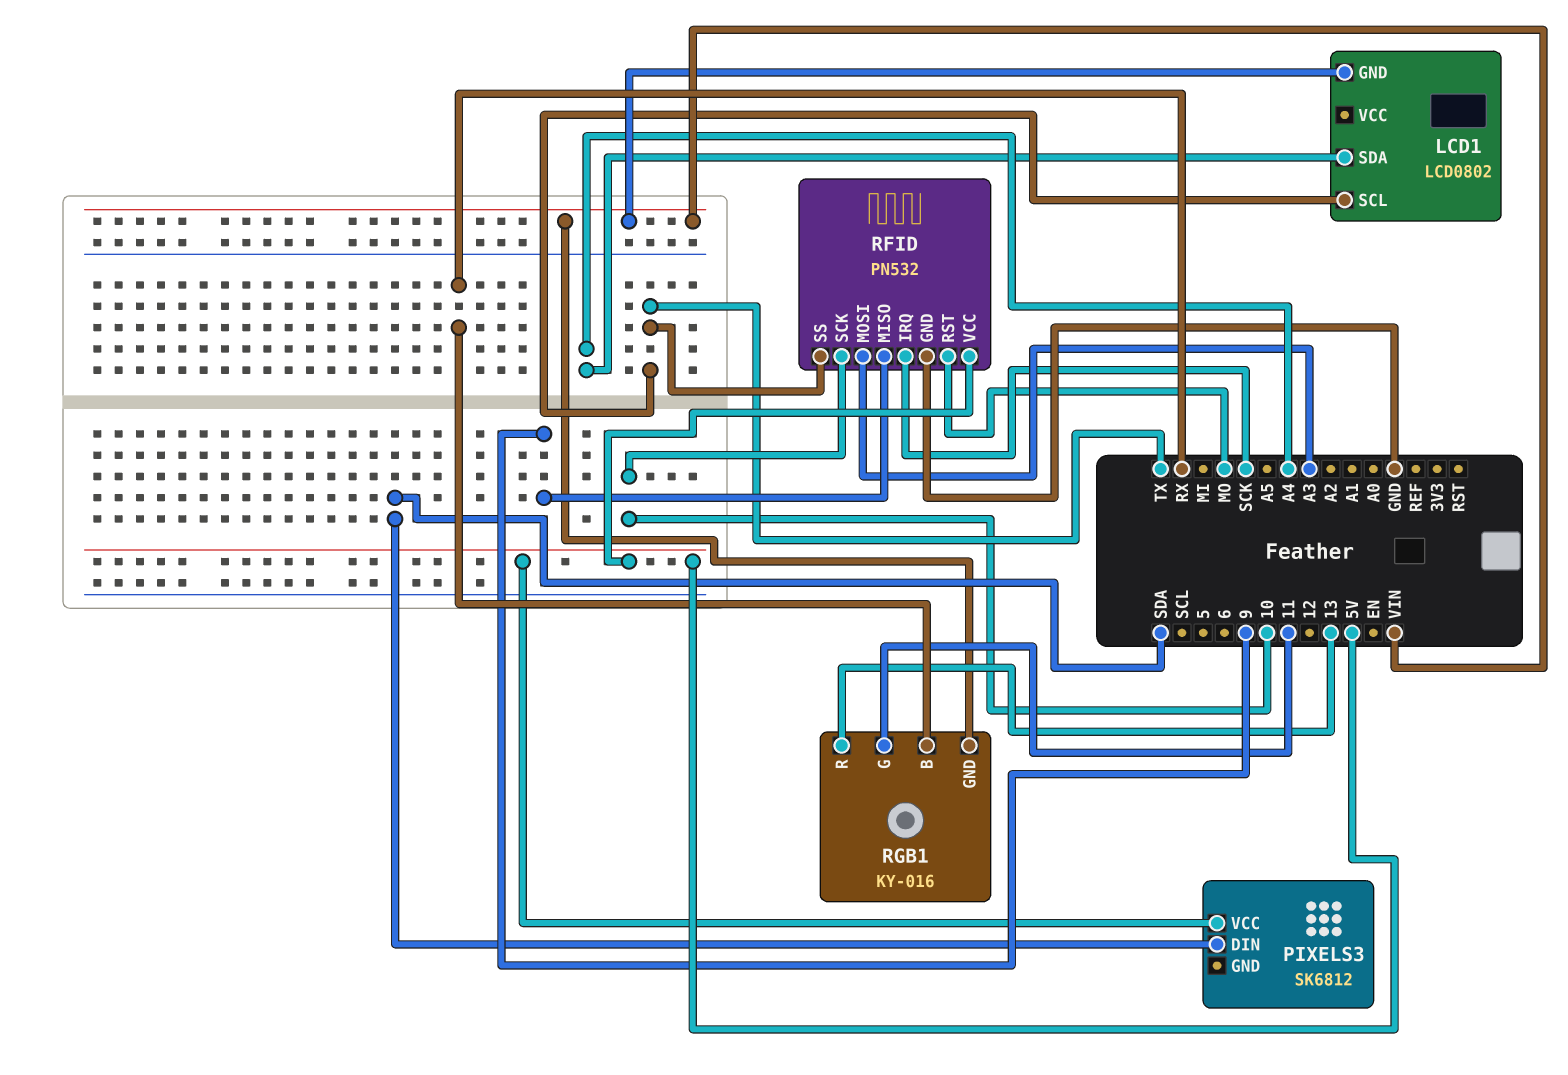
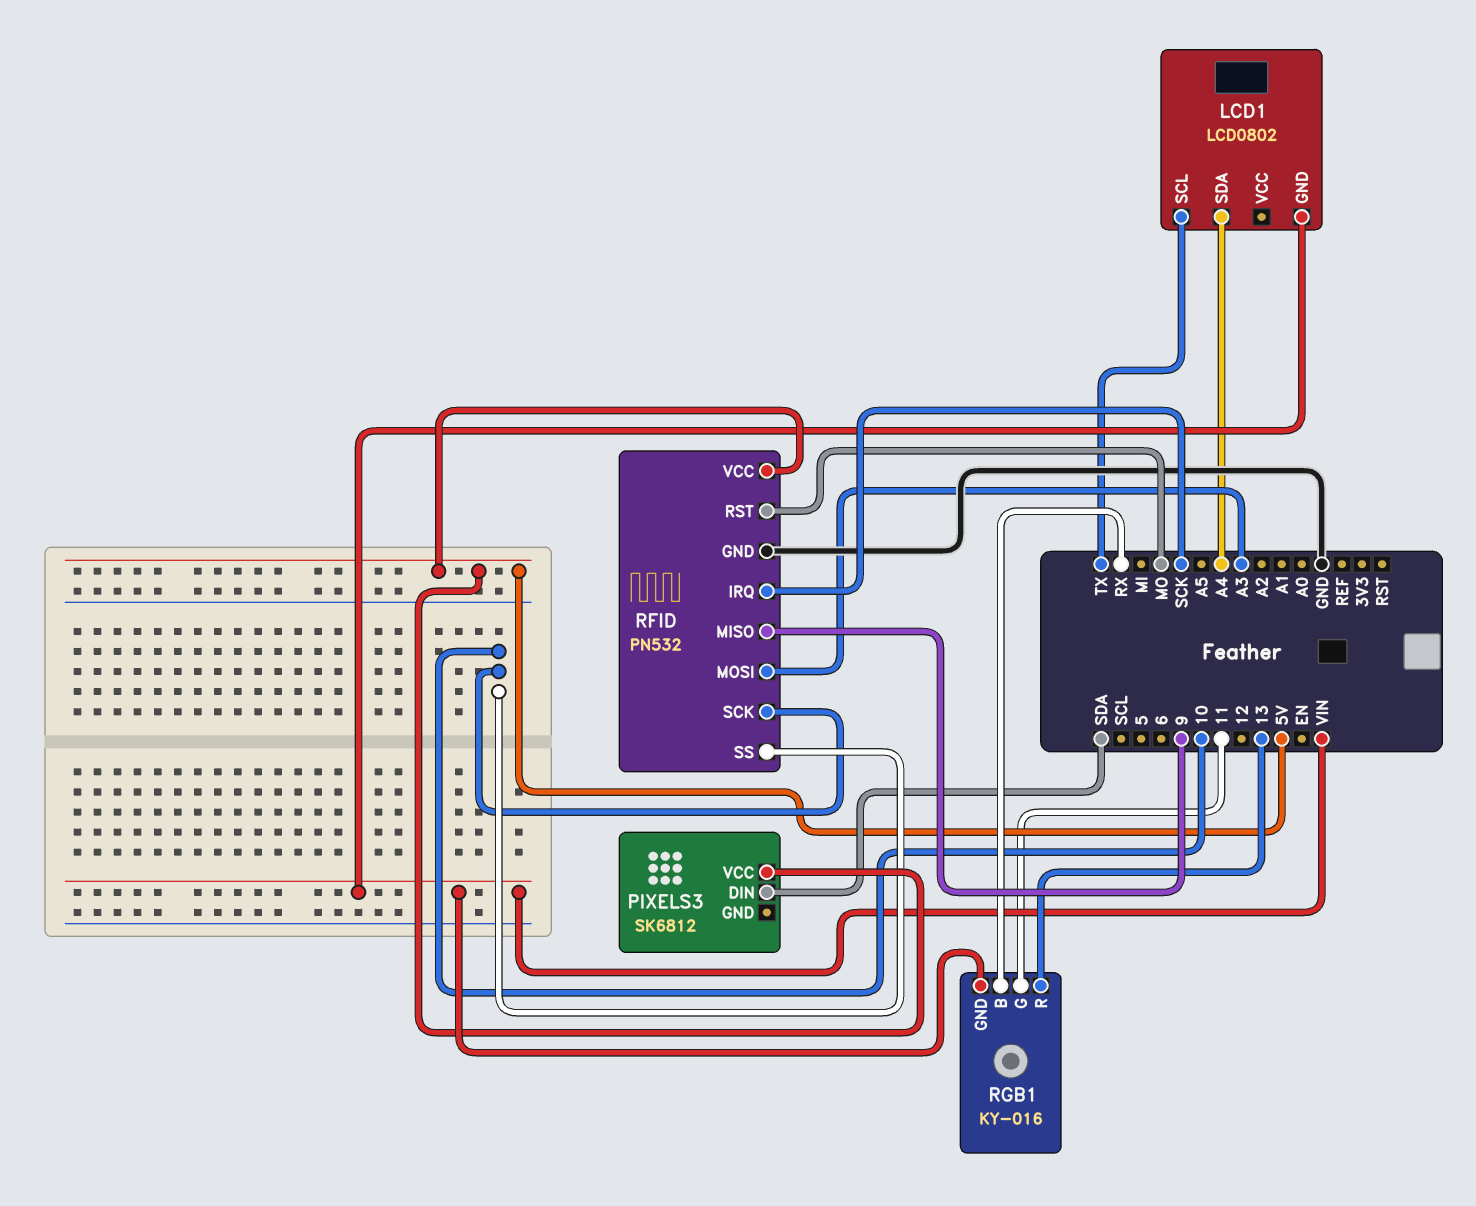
RFID pin SS: TX -> 10

